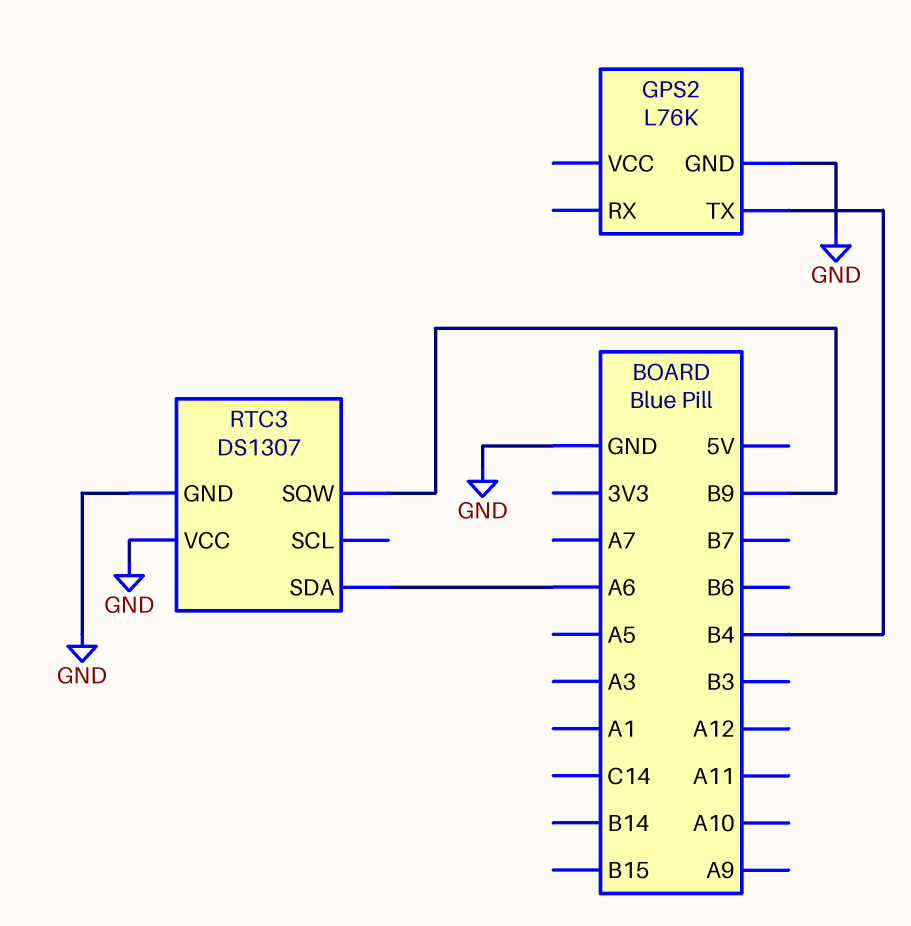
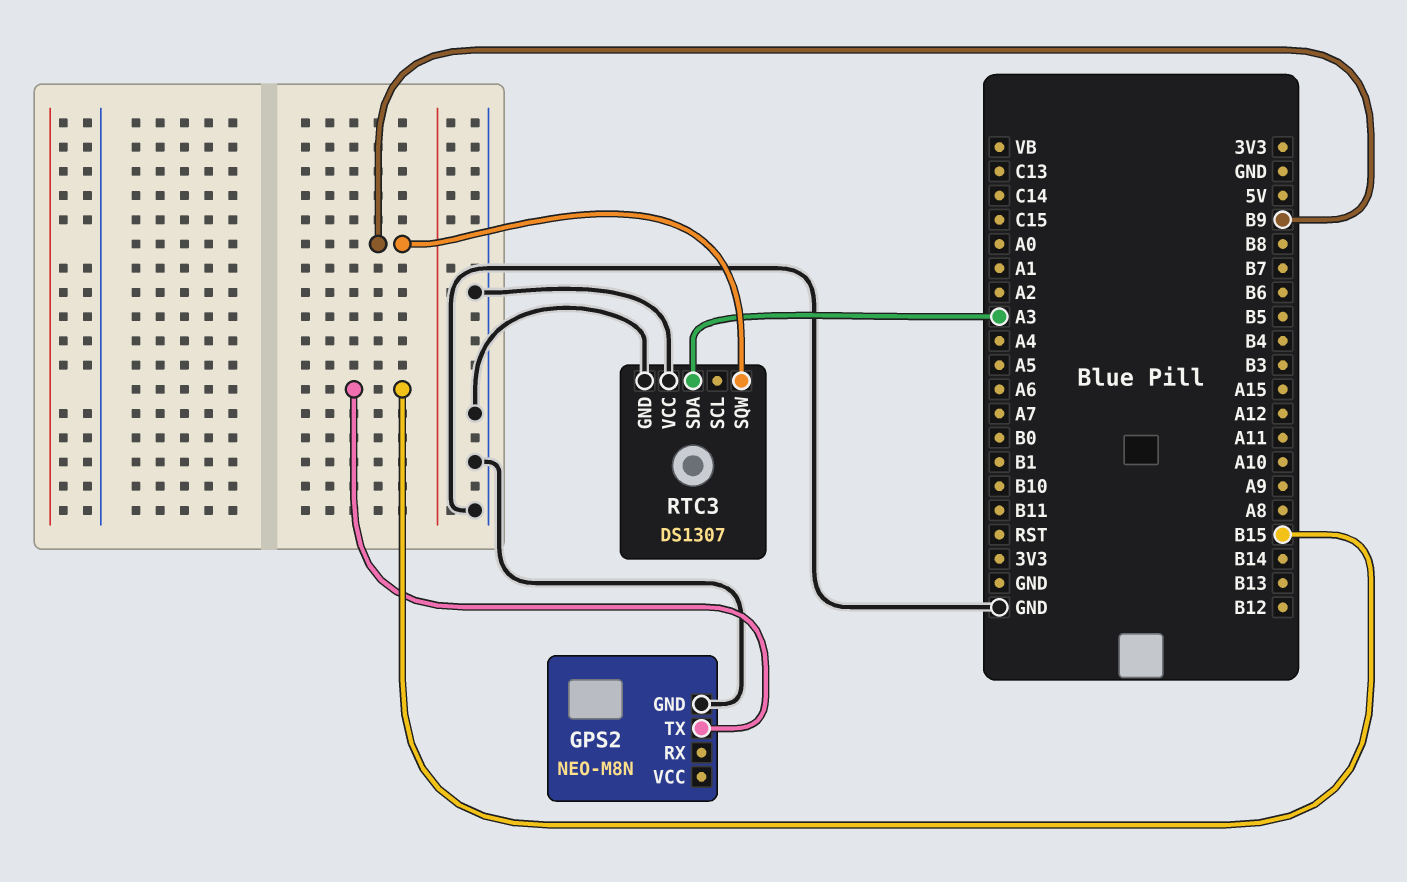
GPS2: L76K -> NEO-M8N
GPS2 pin TX: B4 -> B15
RTC3 pin SDA: A6 -> A3

